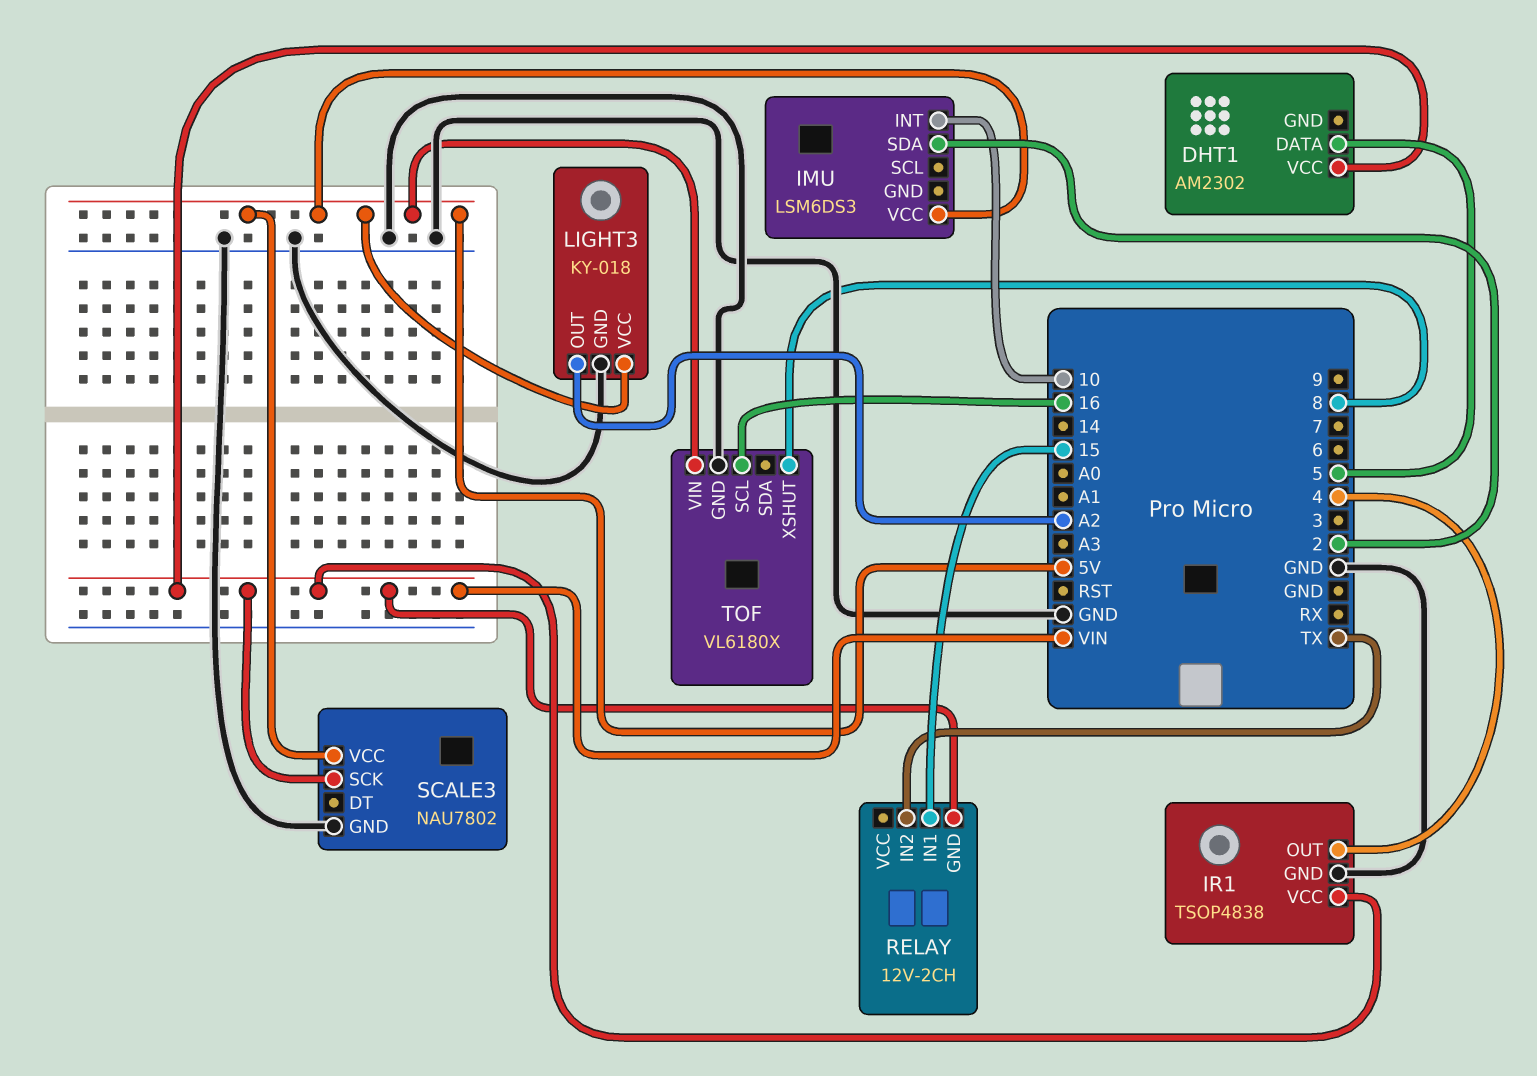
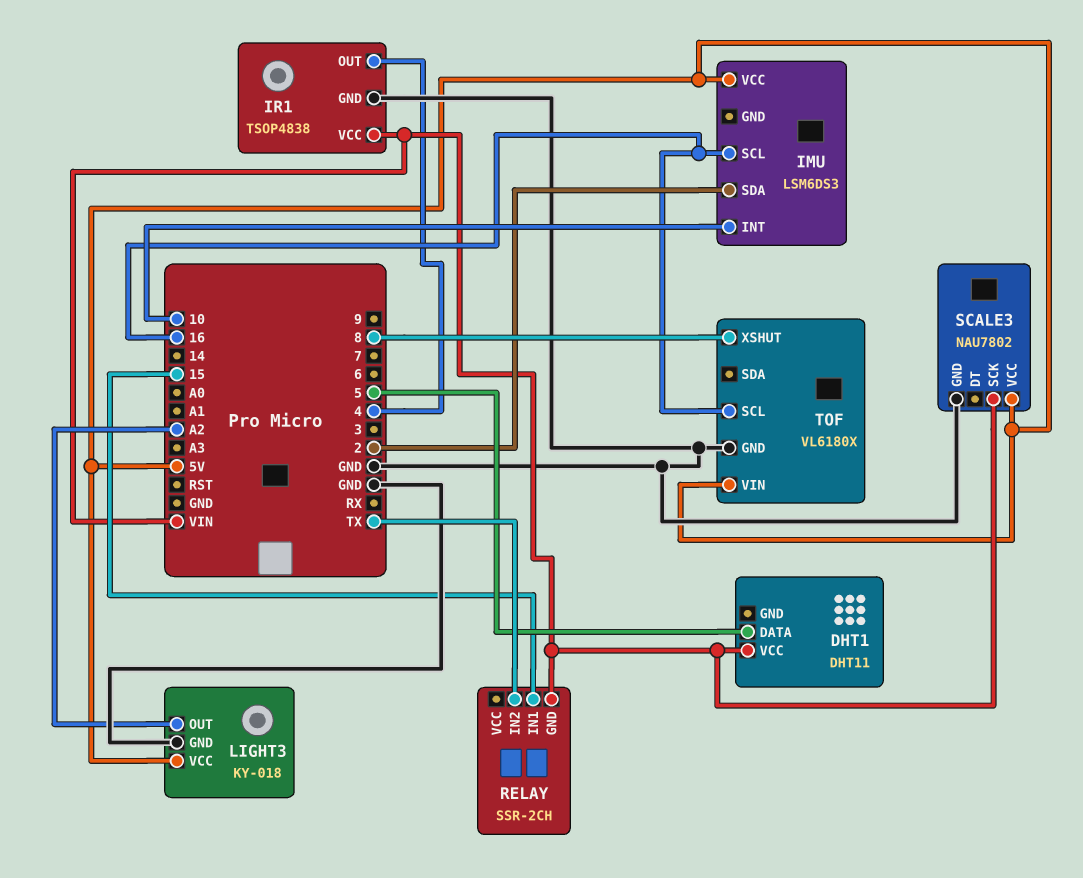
DHT1: AM2302 -> DHT11
IMU pin SCL: none -> 16
RELAY: 12V-2CH -> SSR-2CH

